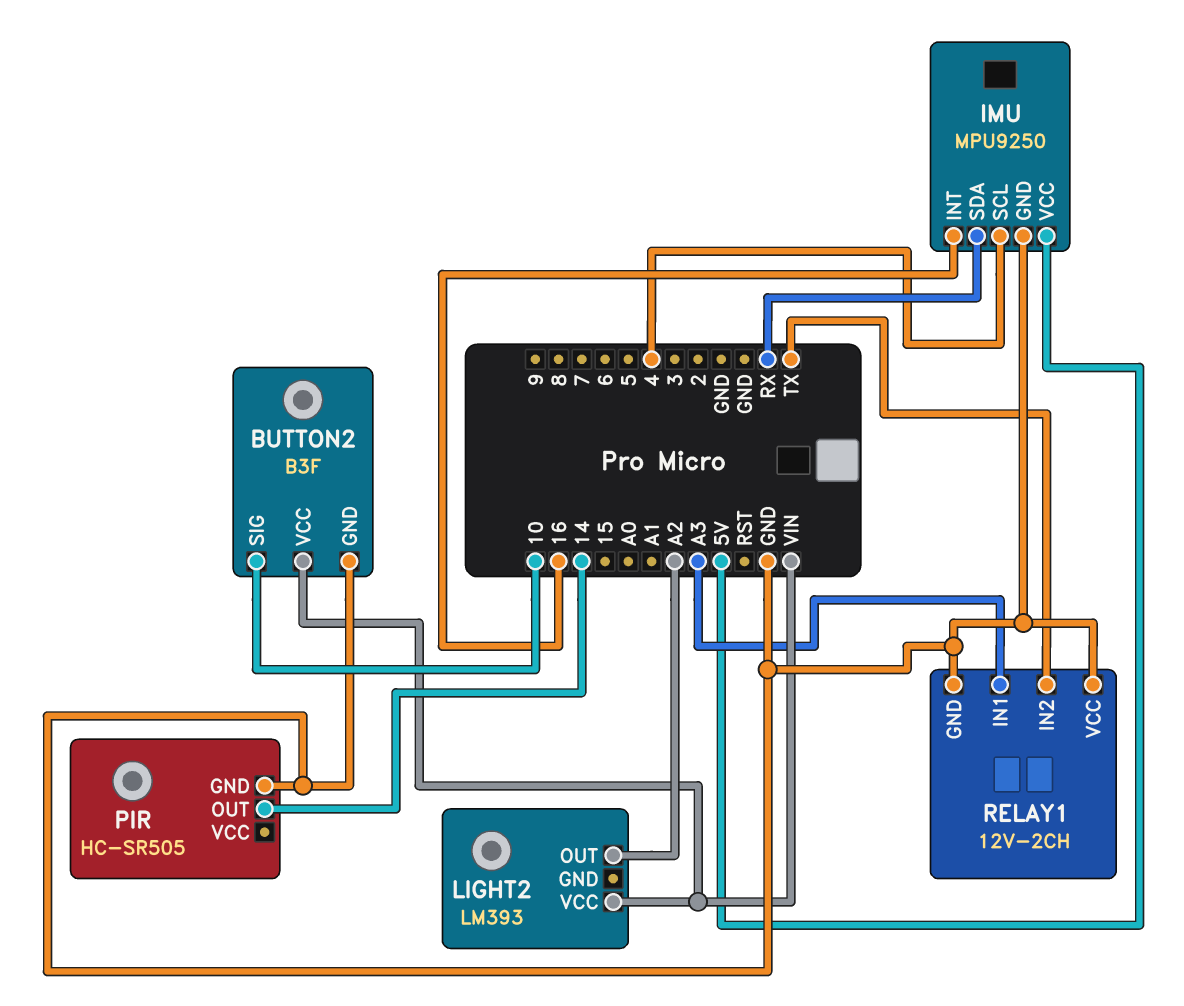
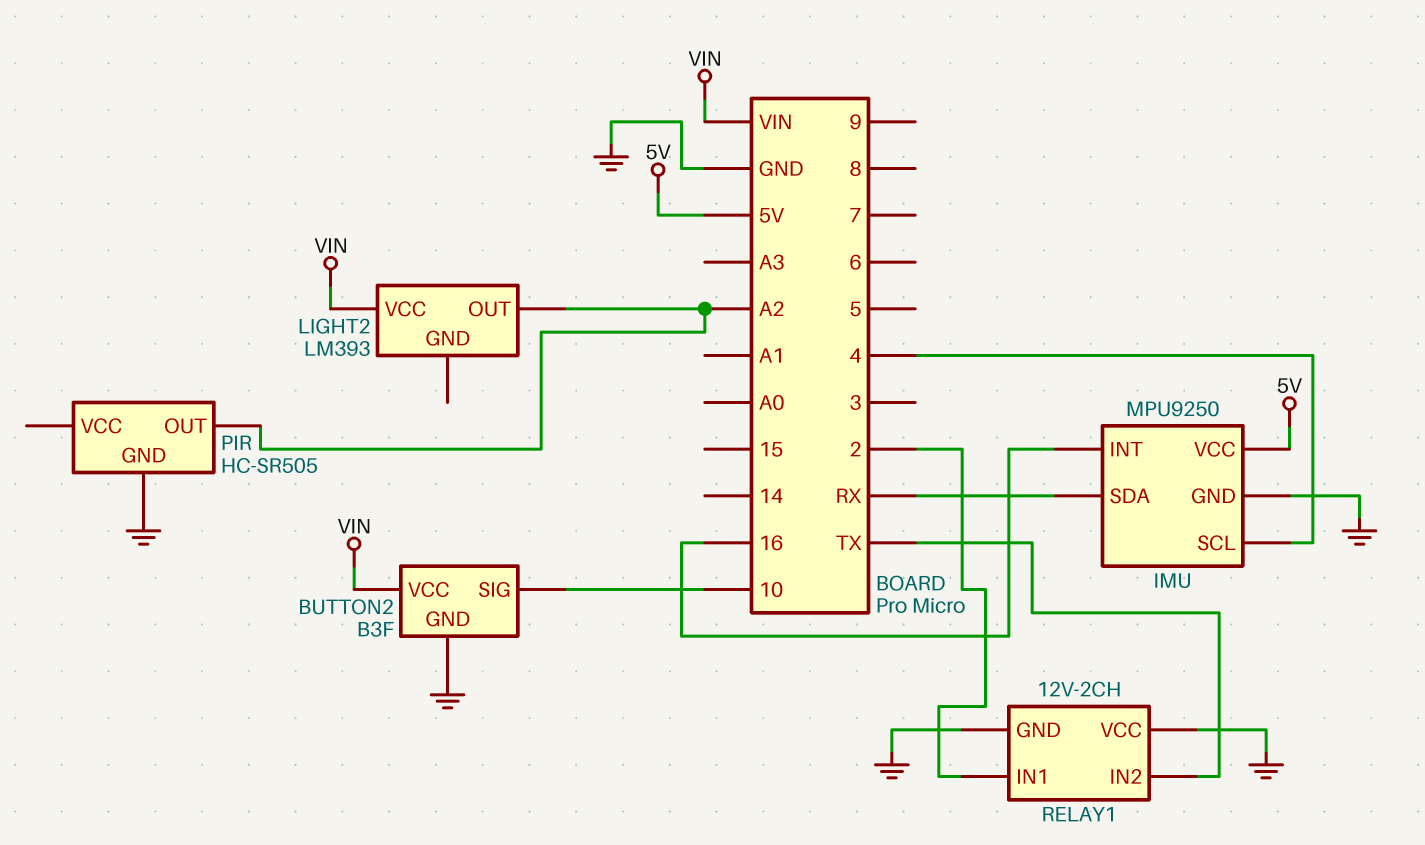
PIR pin OUT: 14 -> A2
RELAY1 pin IN1: A3 -> 2

